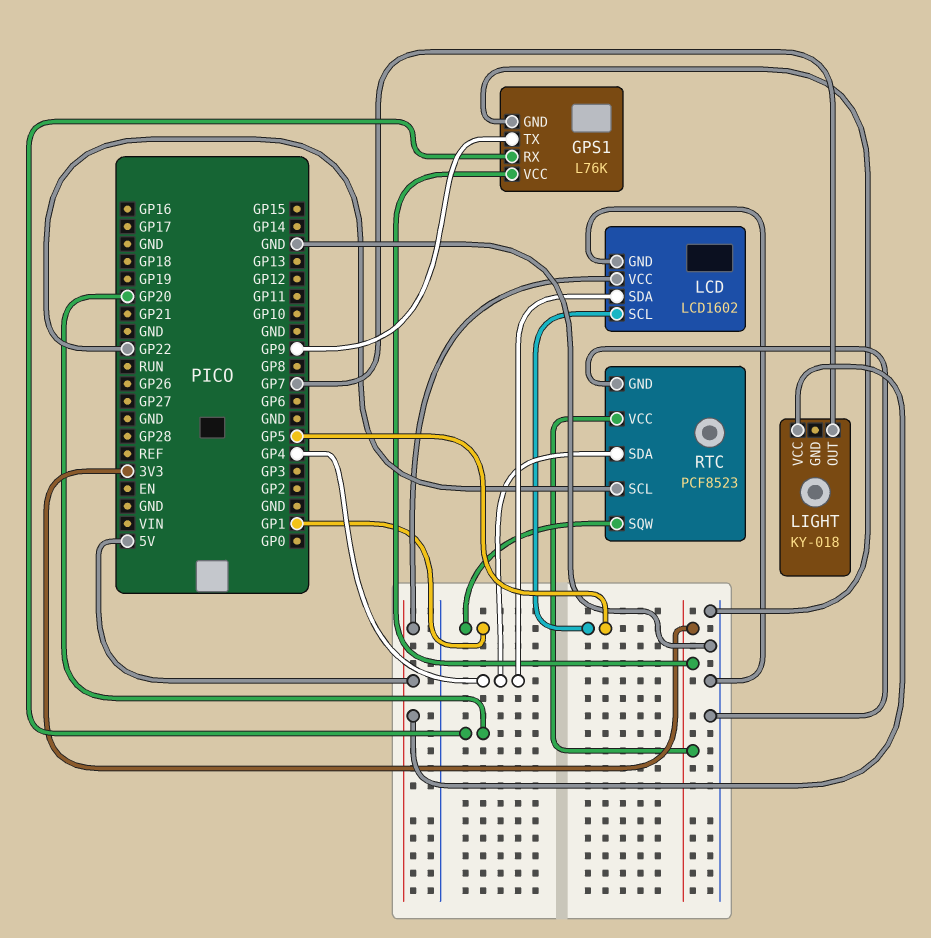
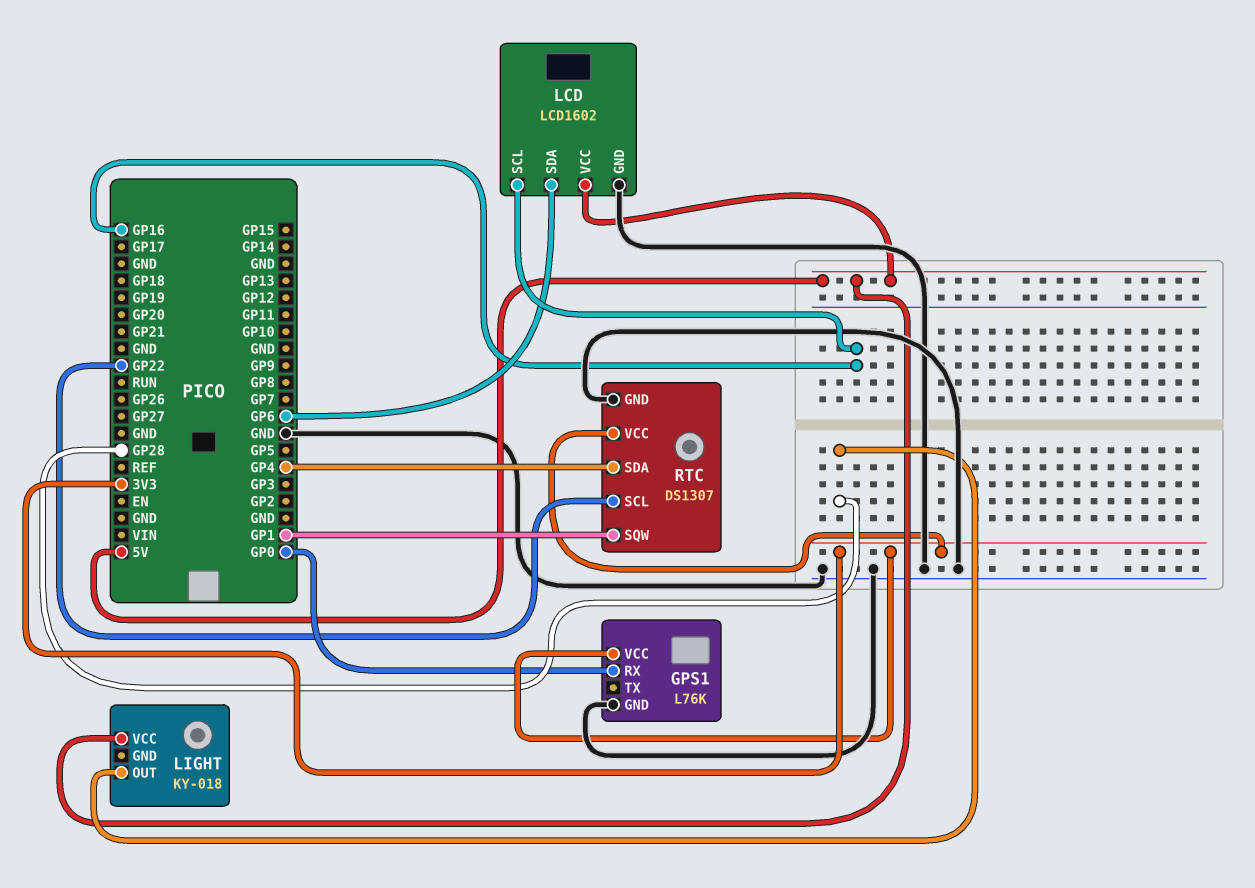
GPS1 pin RX: GP20 -> GP0
GPS1 pin TX: GP9 -> none
LCD pin SCL: GP5 -> GP16
LCD pin SDA: GP4 -> GP6
LIGHT pin OUT: GP7 -> GP28
RTC: PCF8523 -> DS1307

